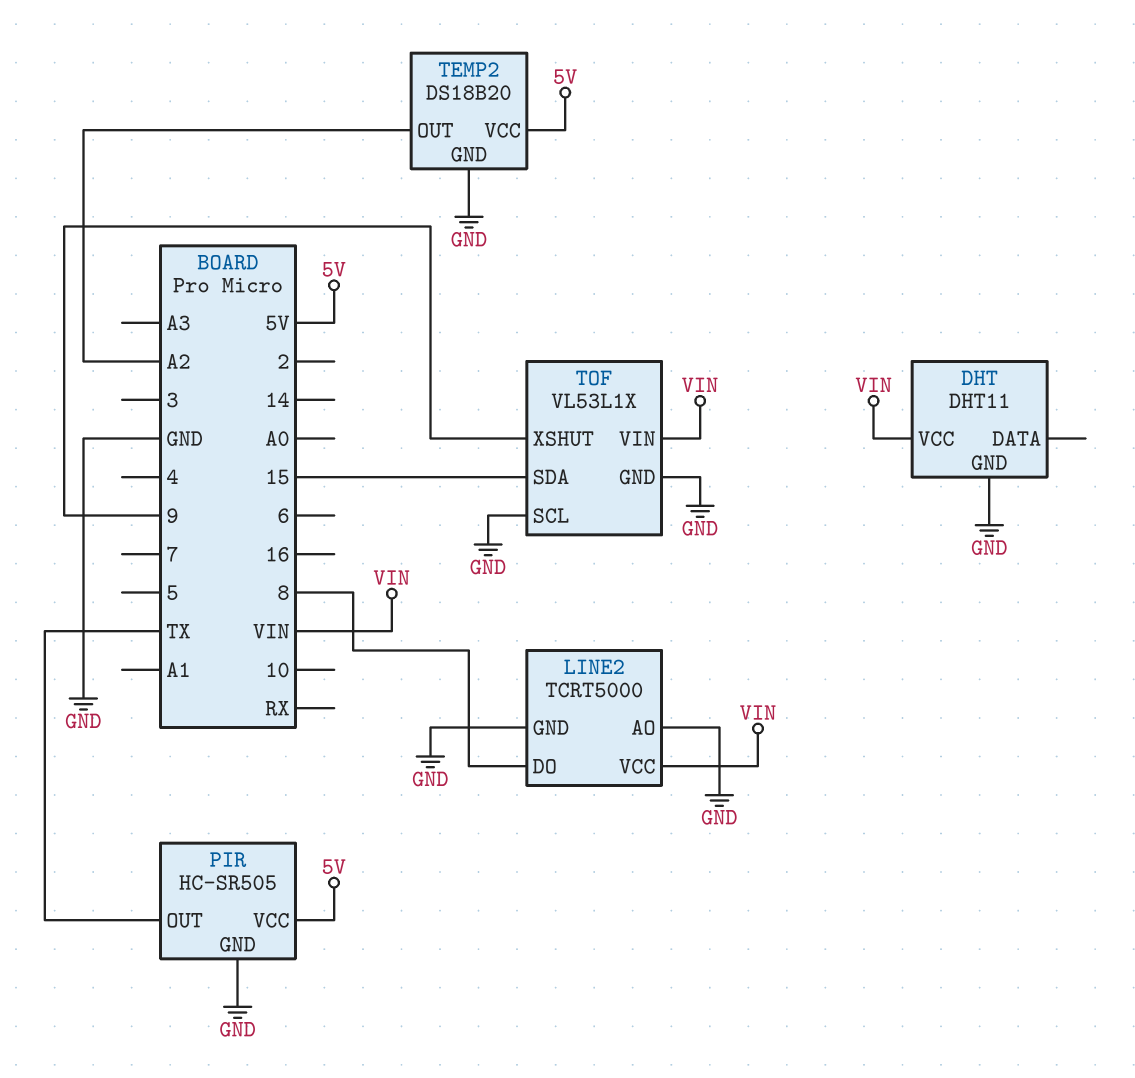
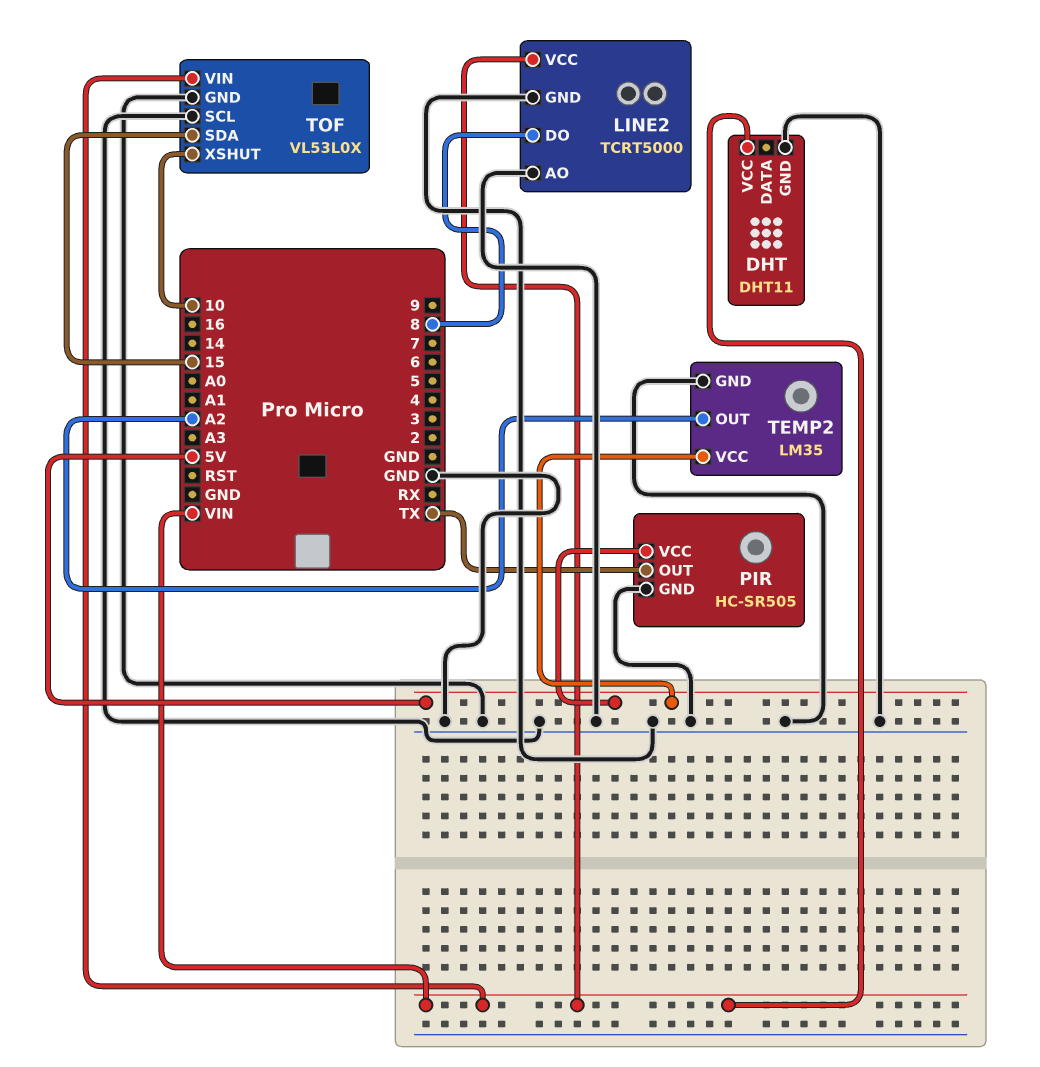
TEMP2: DS18B20 -> LM35
TOF: VL53L1X -> VL53L0X
TOF pin XSHUT: 9 -> 10

